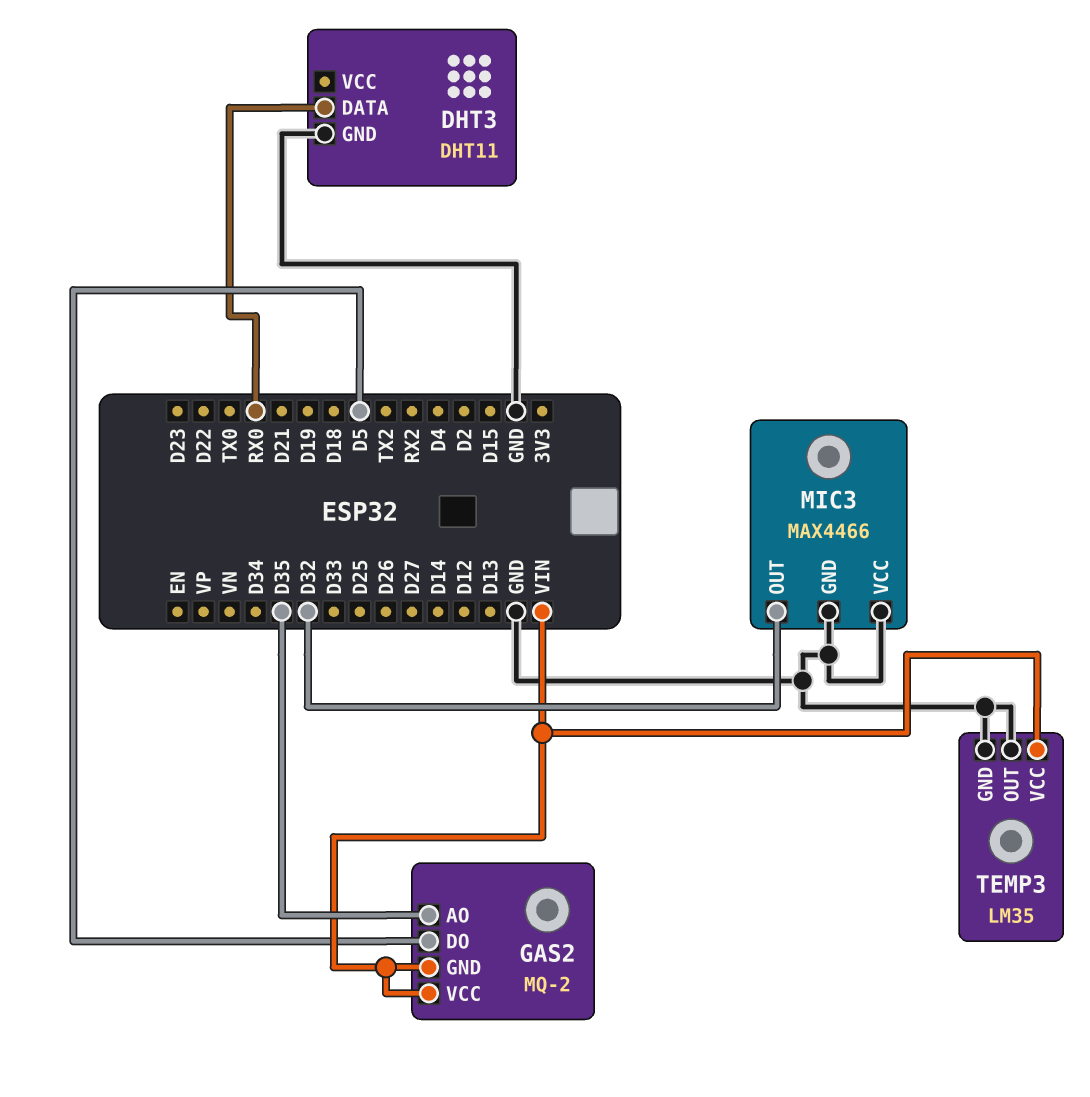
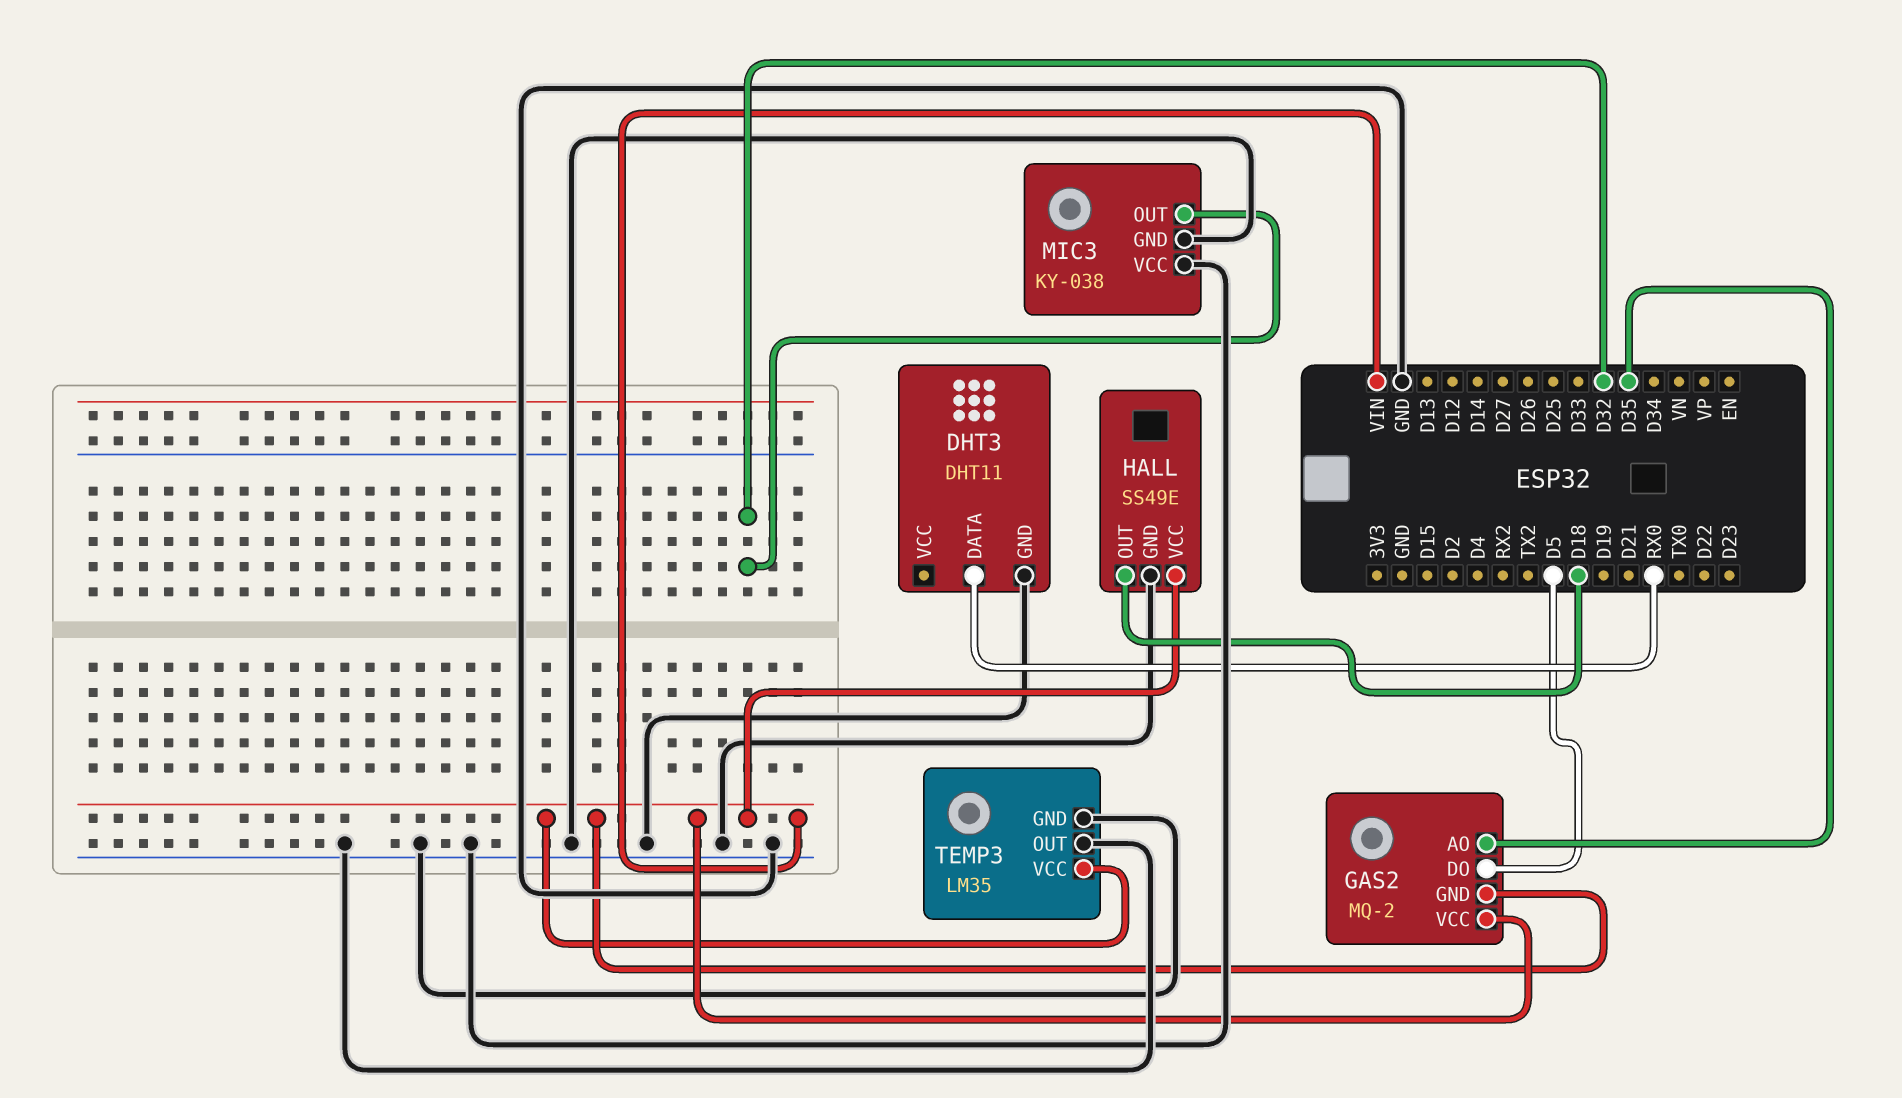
HALL: none -> SS49E
HALL pin GND: none -> GND
HALL pin OUT: none -> D18
HALL pin VCC: none -> VIN
MIC3: MAX4466 -> KY-038

